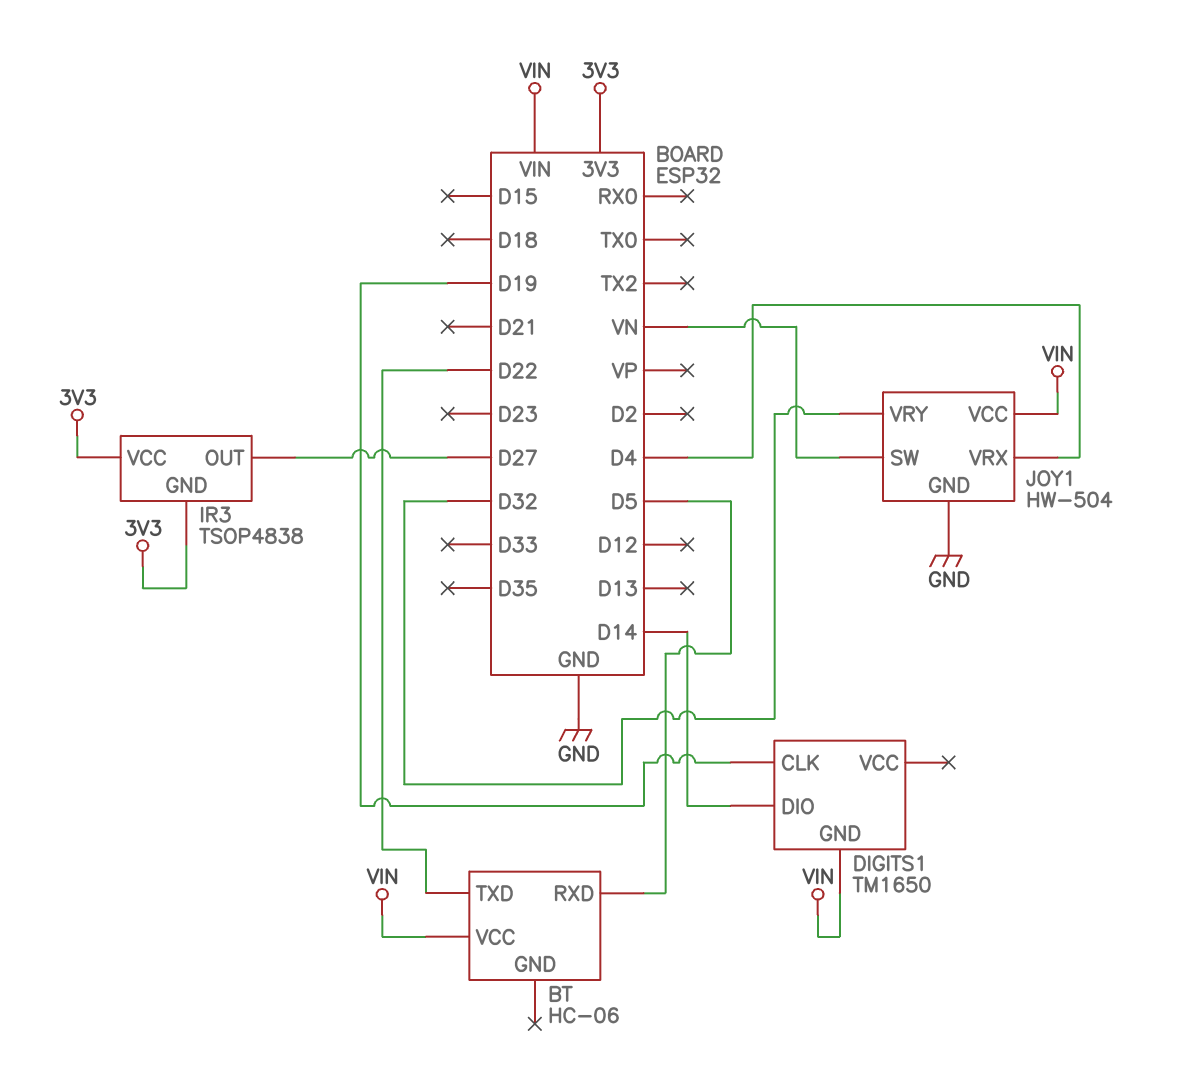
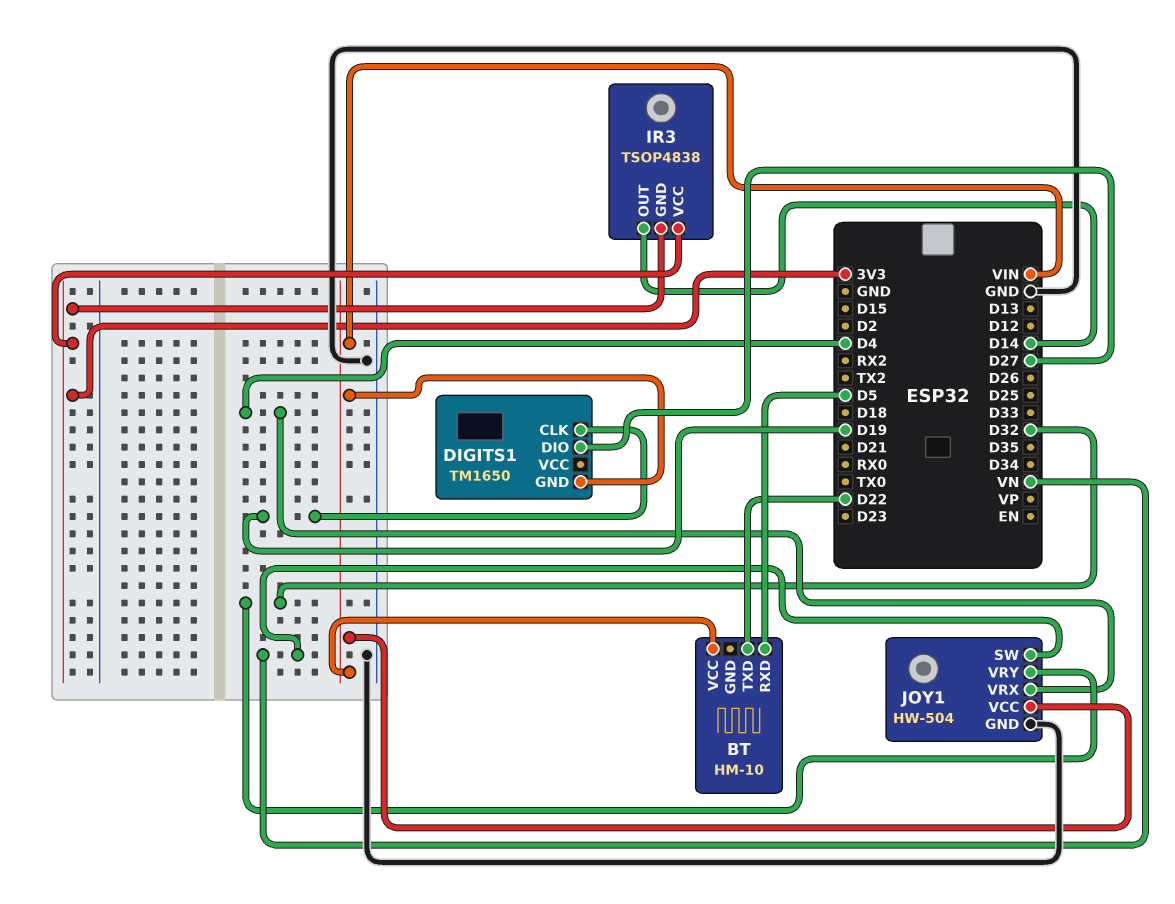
BT: HC-06 -> HM-10
DIGITS1 pin DIO: D14 -> D27
IR3 pin OUT: D27 -> D14

